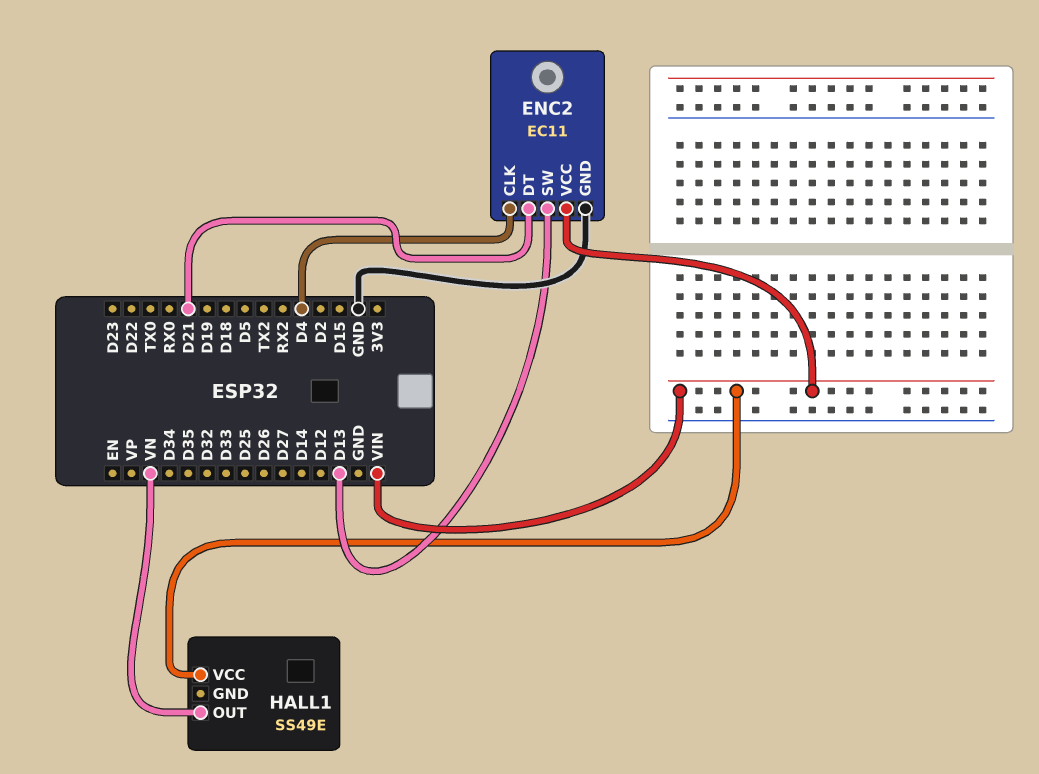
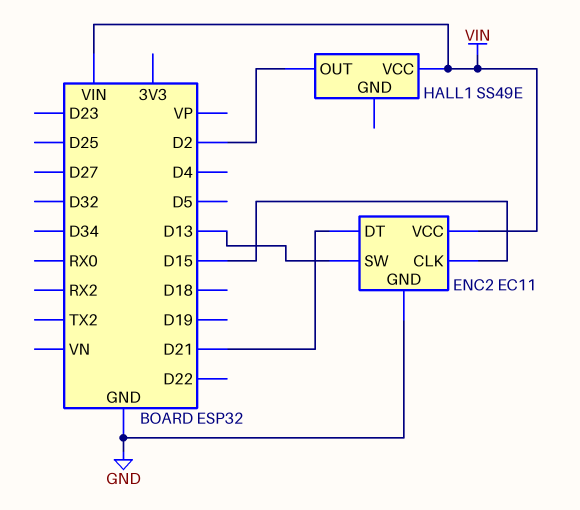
ENC2 pin CLK: D4 -> D15
HALL1 pin OUT: VN -> D2

